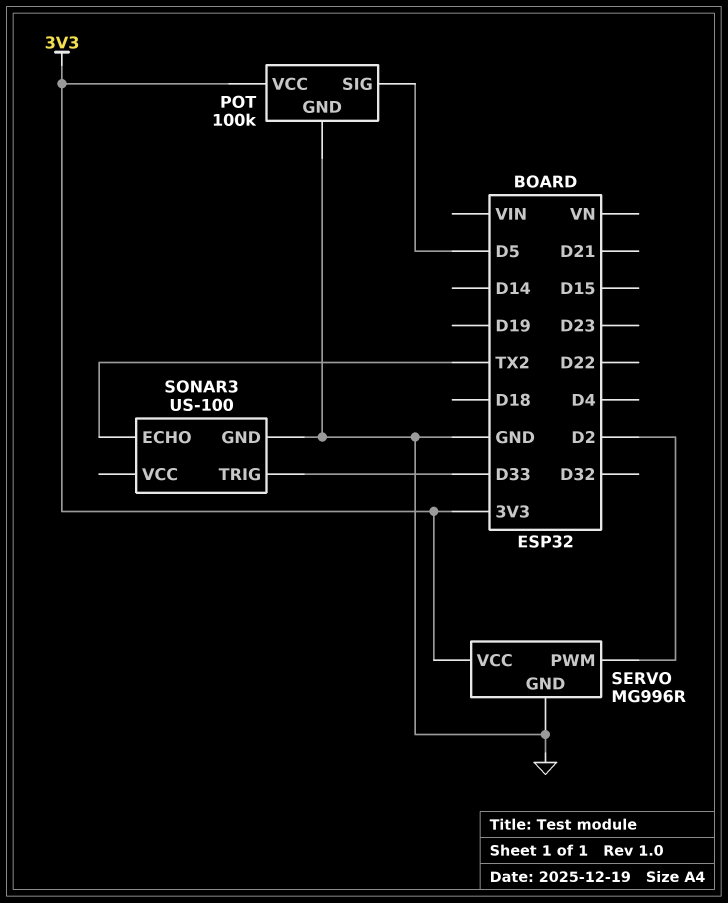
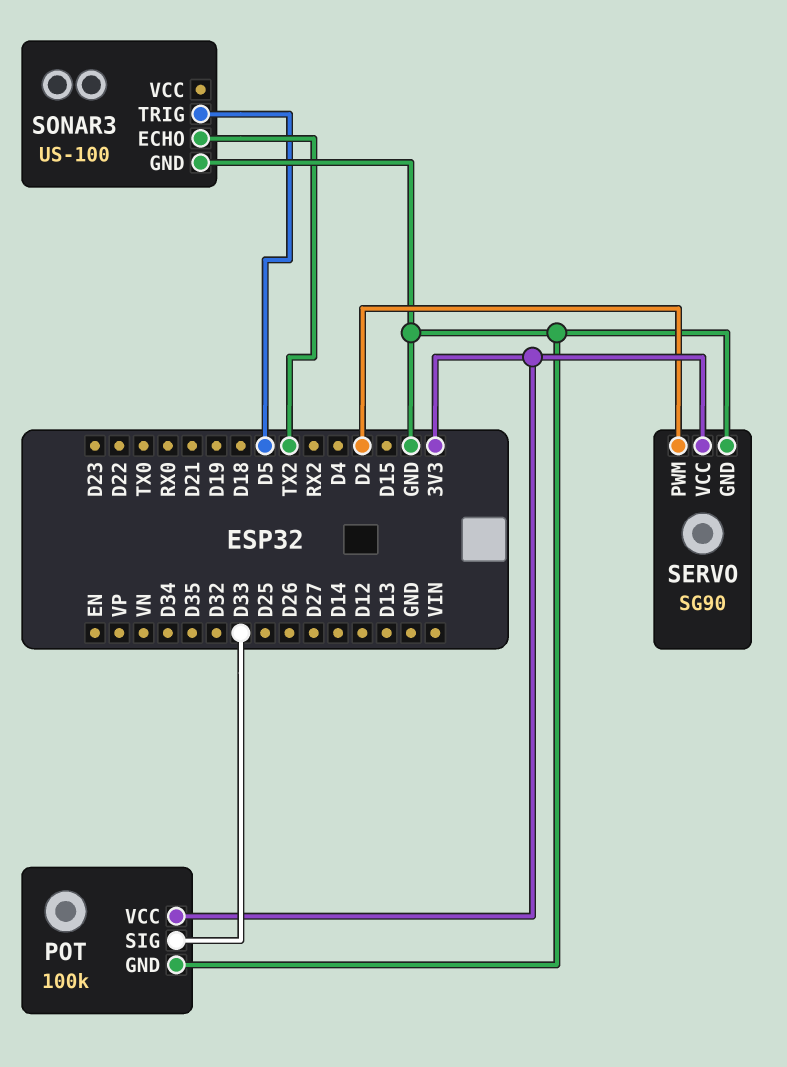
POT pin SIG: D5 -> D33
SERVO: MG996R -> SG90
SONAR3 pin TRIG: D33 -> D5

